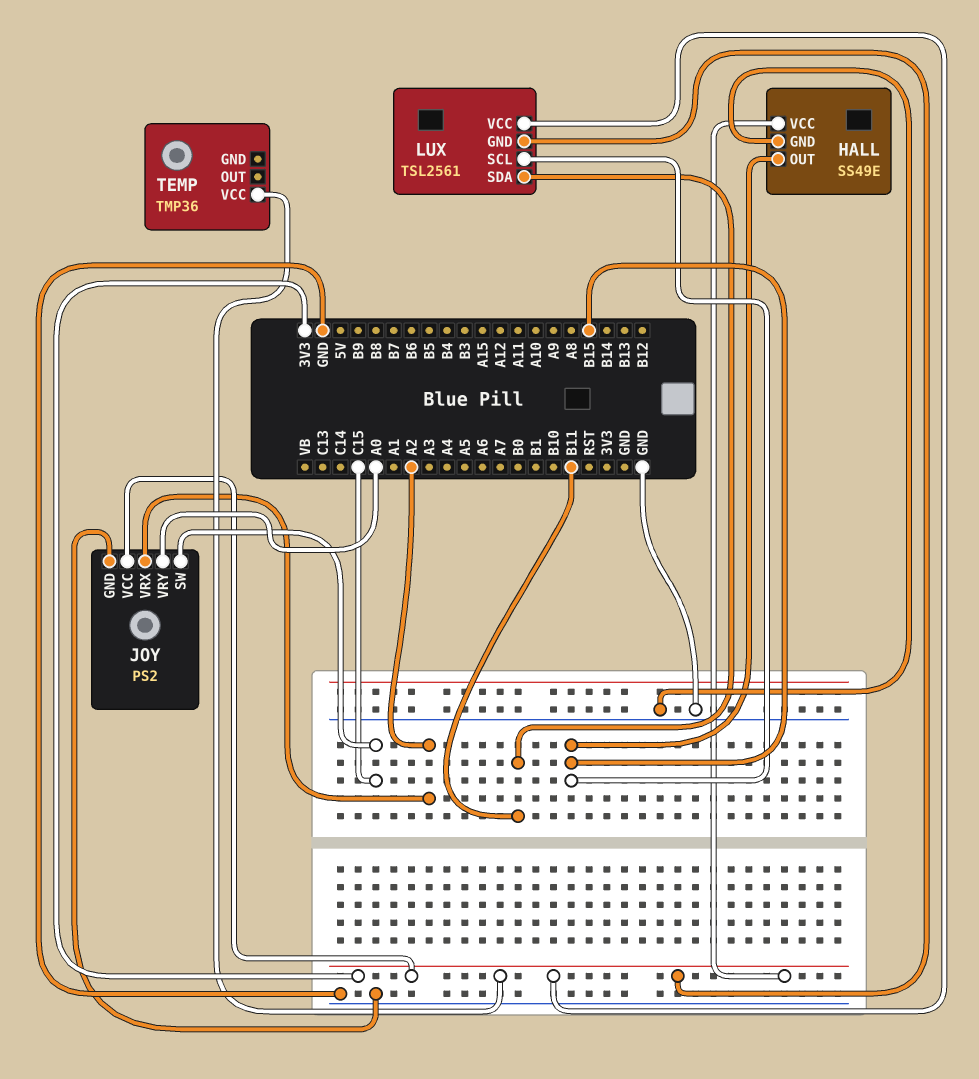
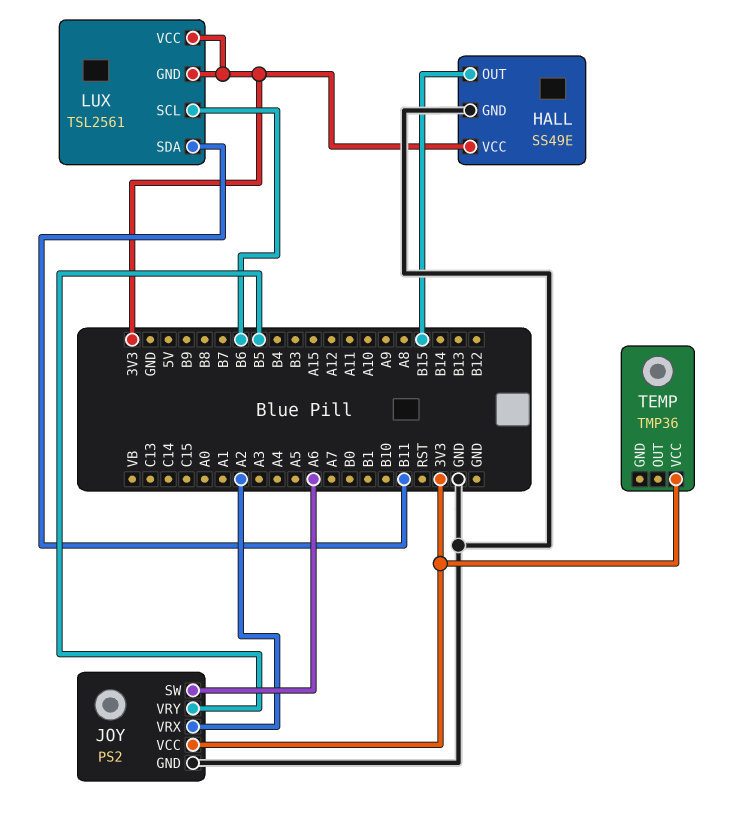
JOY pin SW: C15 -> A6
JOY pin VRY: A0 -> B5
LUX pin SCL: B15 -> B6

